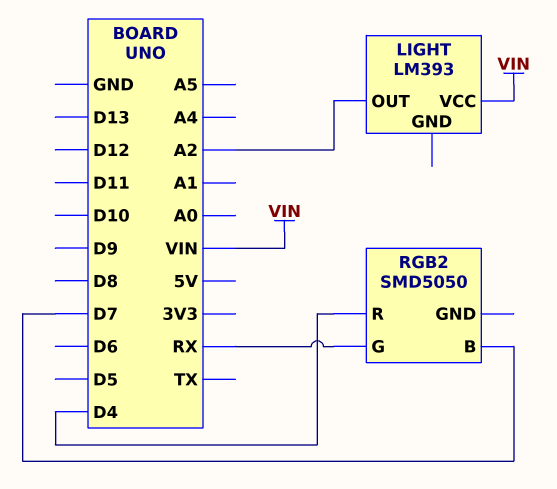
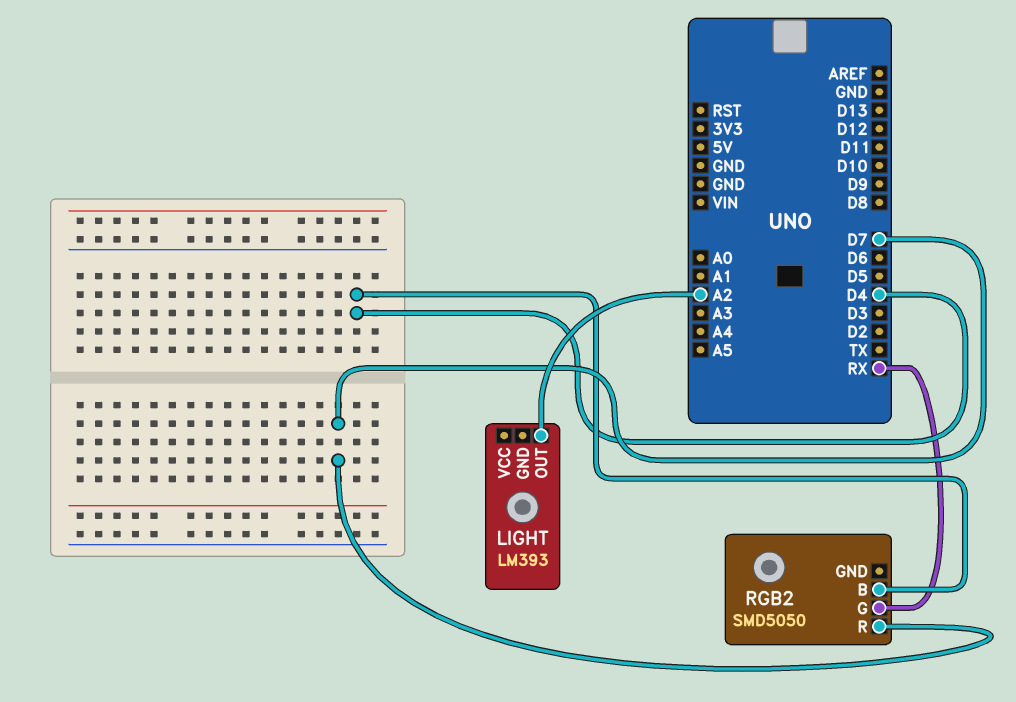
LIGHT pin VCC: VIN -> none
RGB2 pin B: D7 -> D4
RGB2 pin R: D4 -> D7

